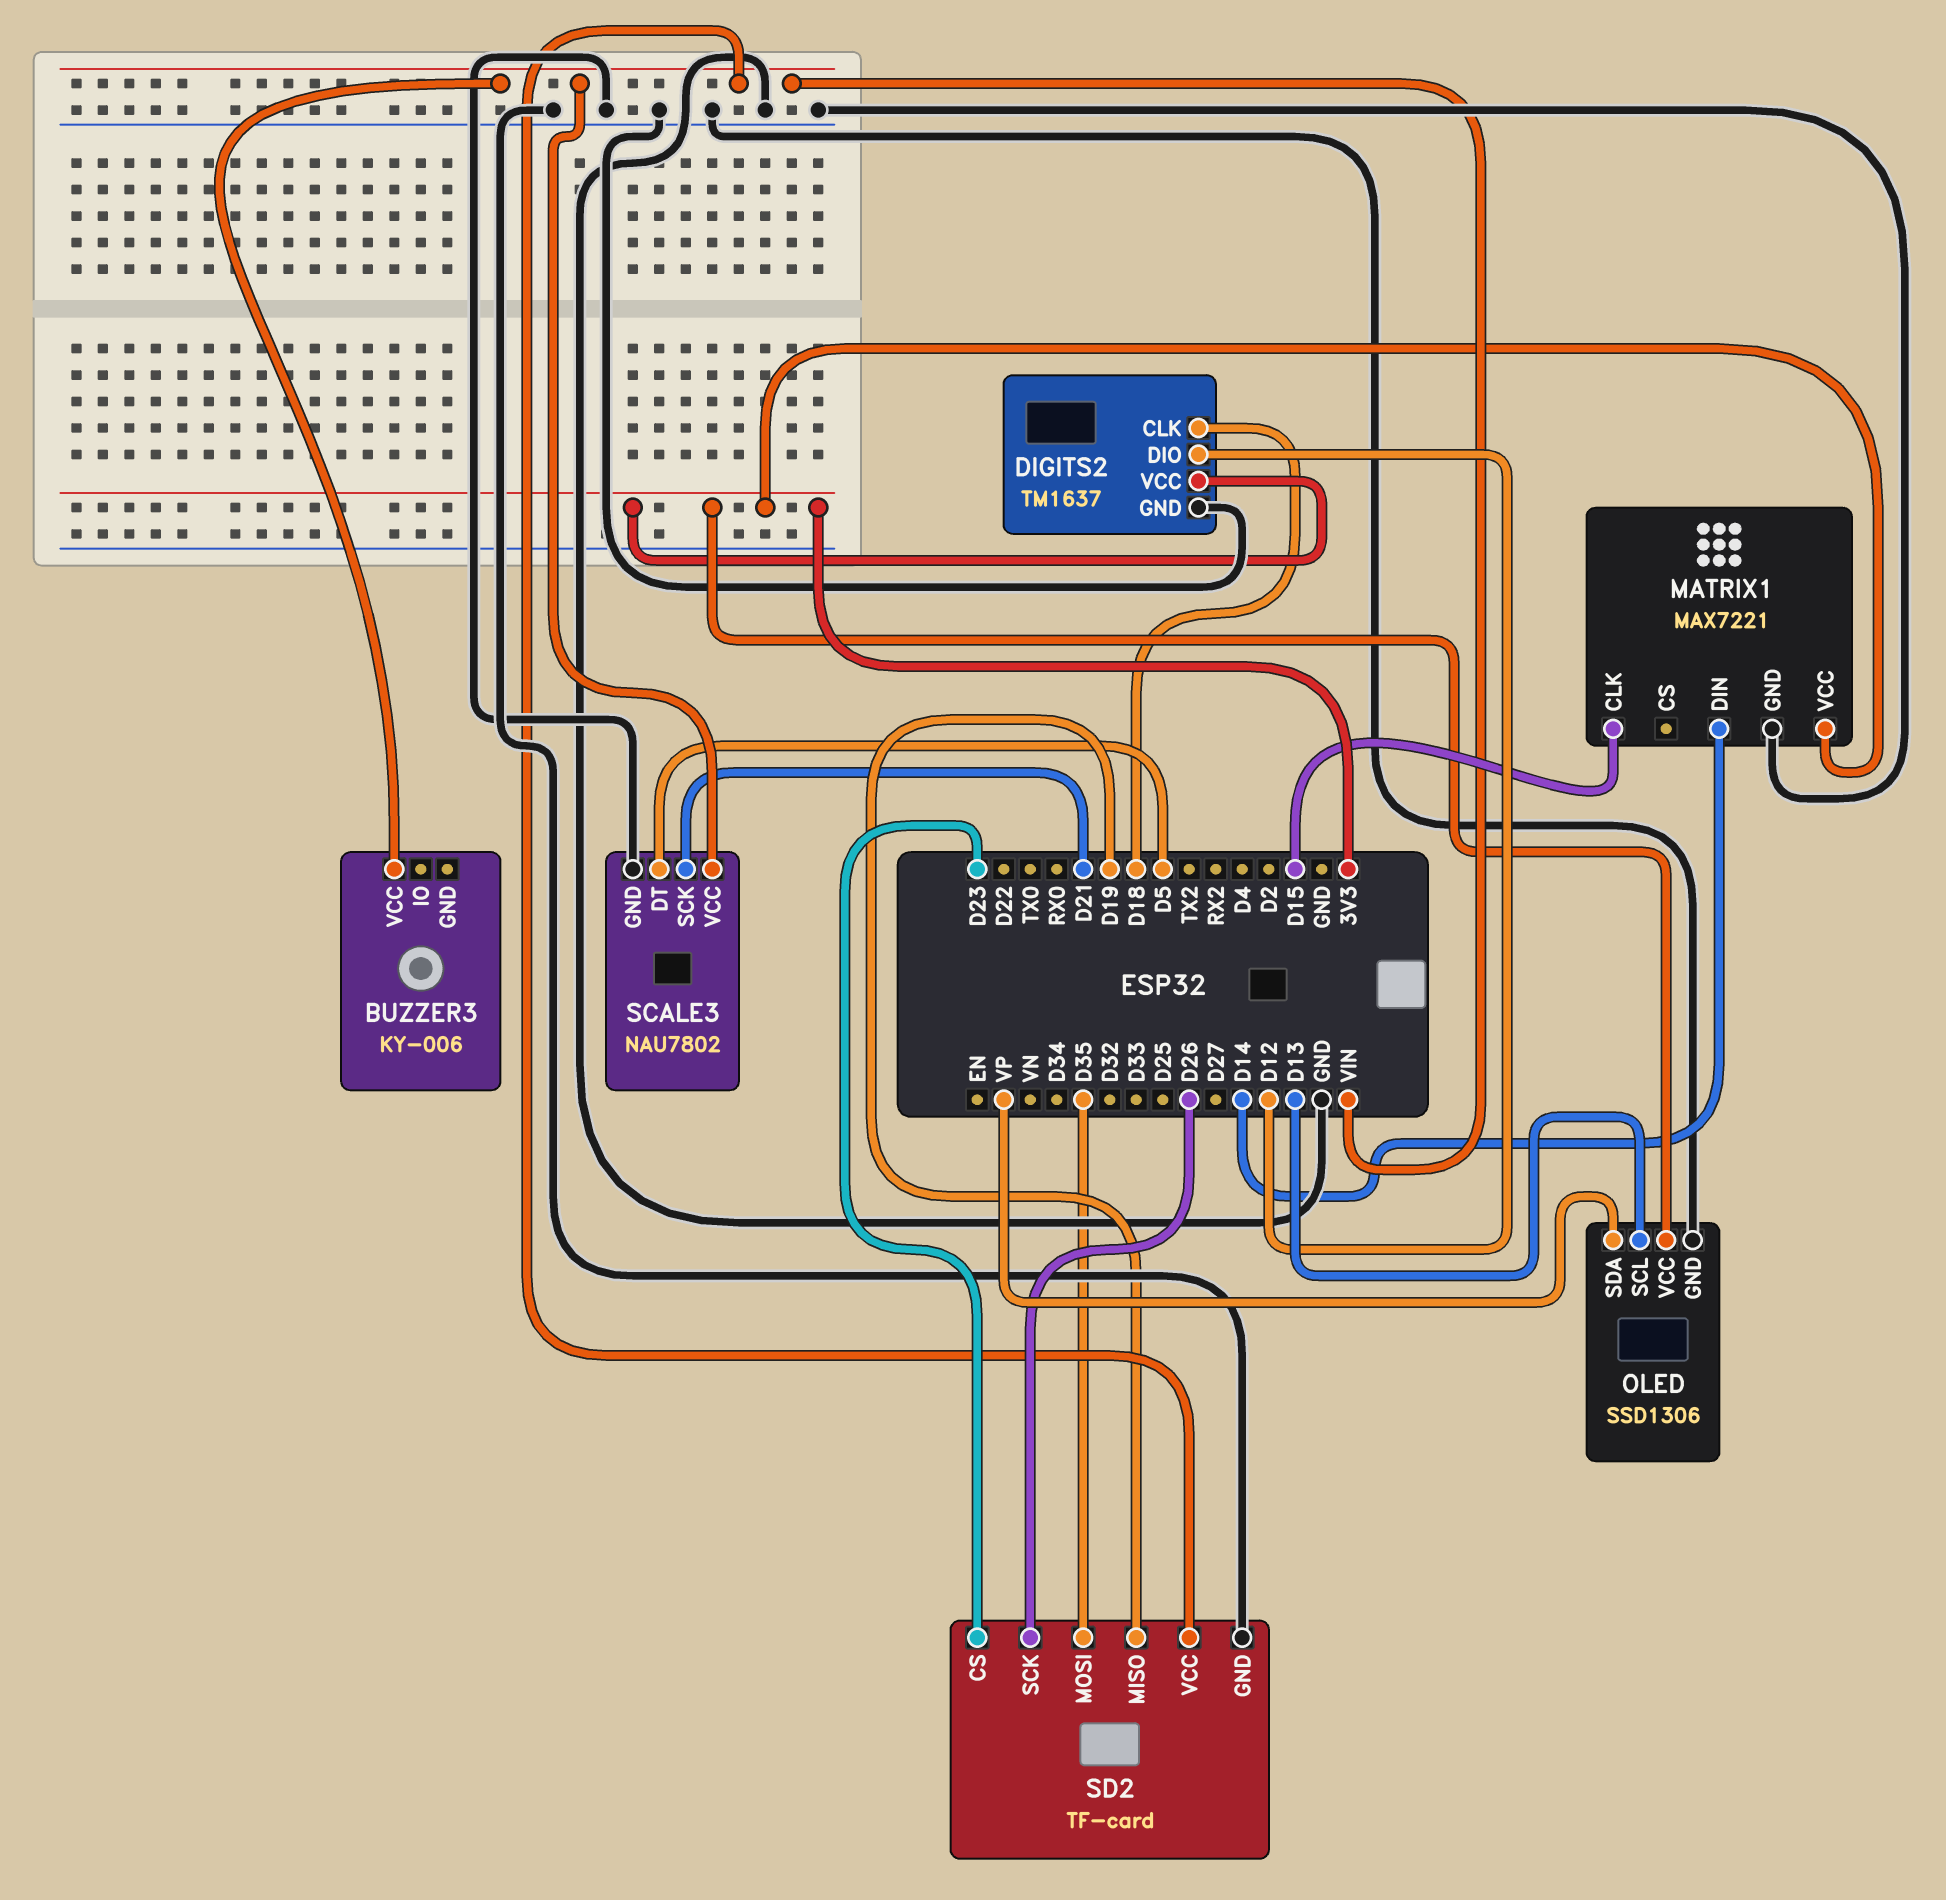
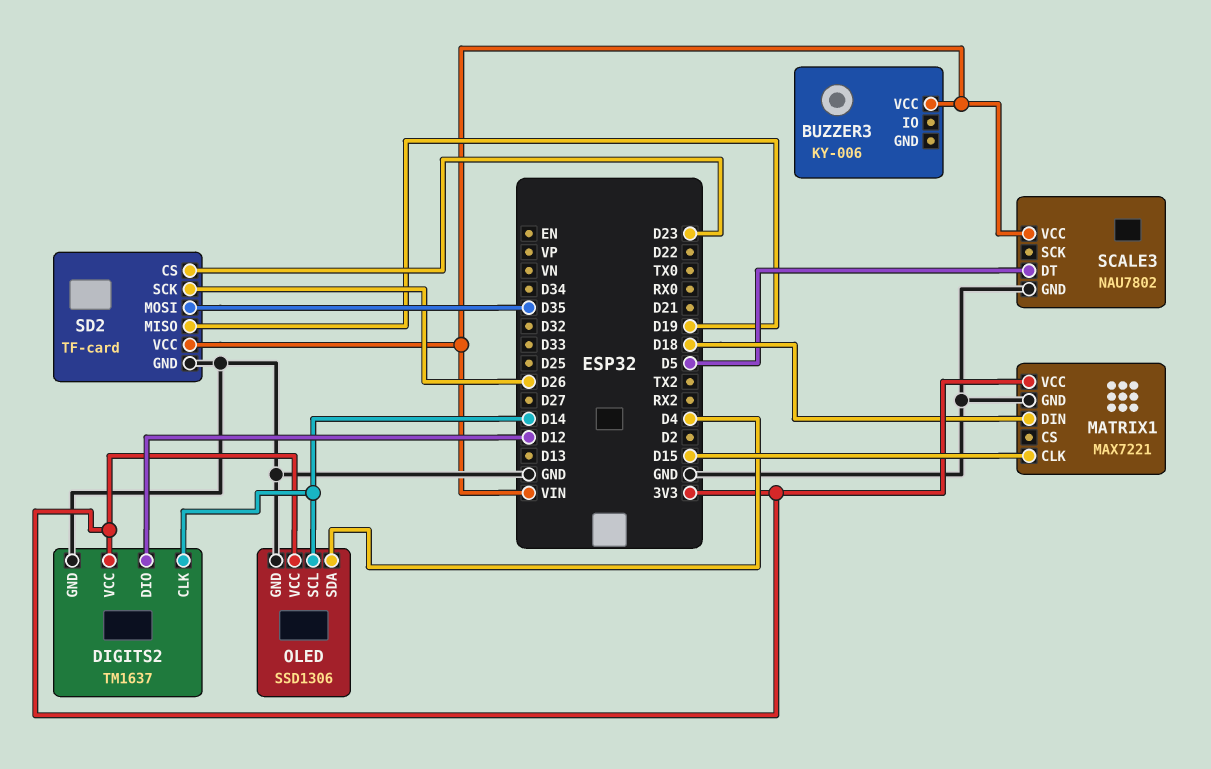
DIGITS2 pin CLK: D18 -> D14
MATRIX1 pin DIN: D14 -> D18
OLED pin SCL: D13 -> D14
OLED pin SDA: VP -> D4
SCALE3 pin SCK: D21 -> none

